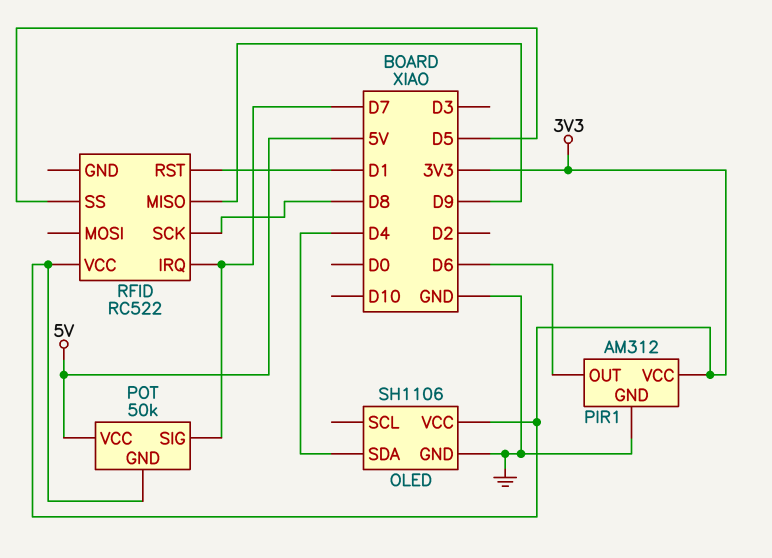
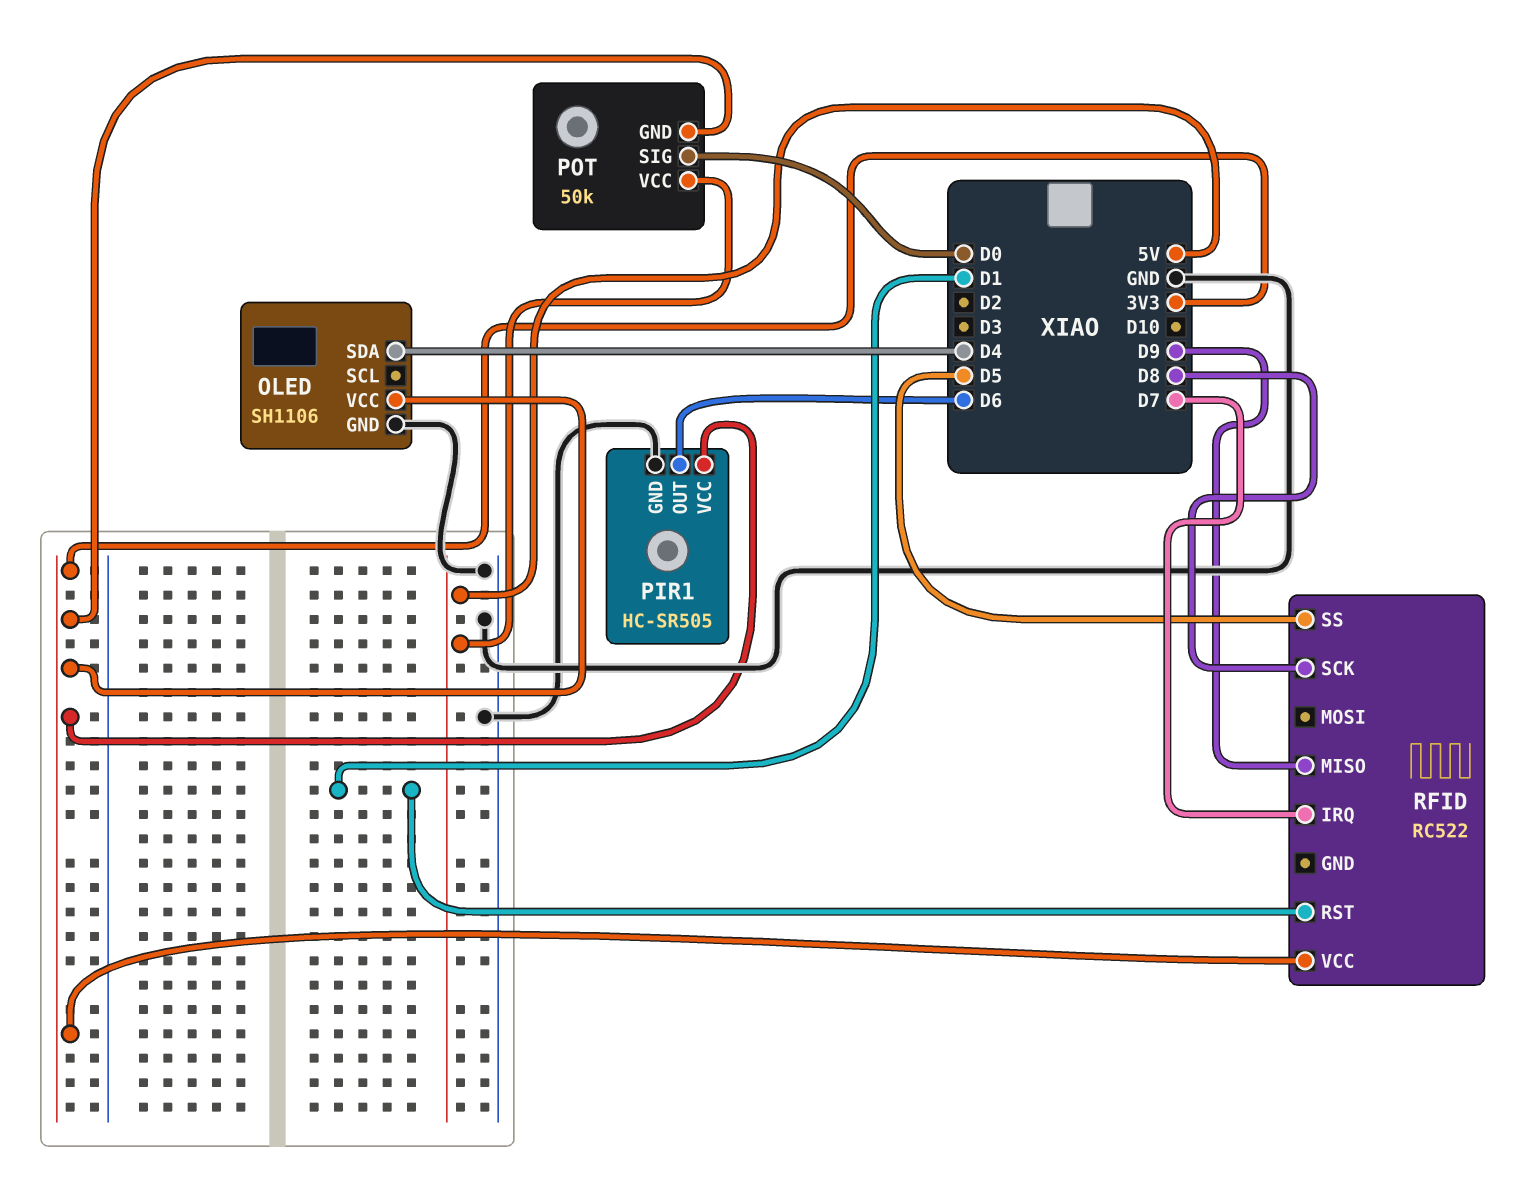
PIR1: AM312 -> HC-SR505
POT pin SIG: D7 -> D0

